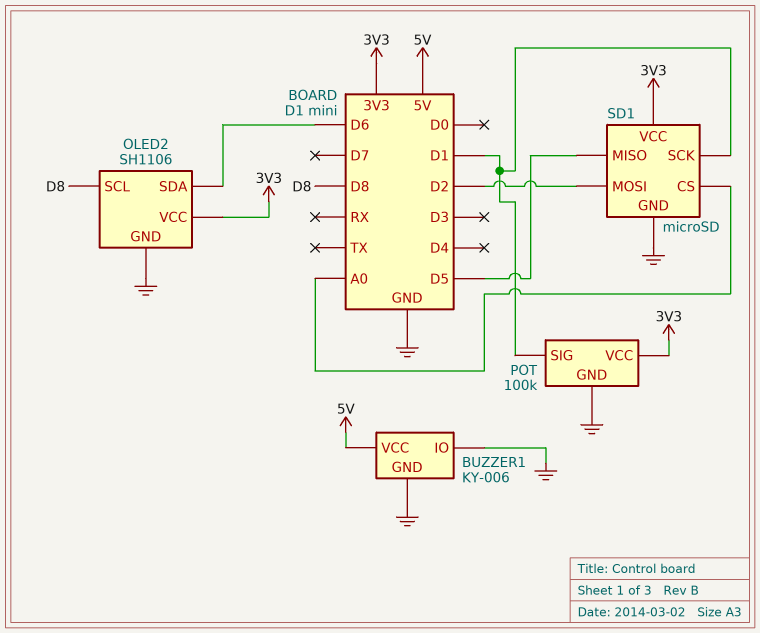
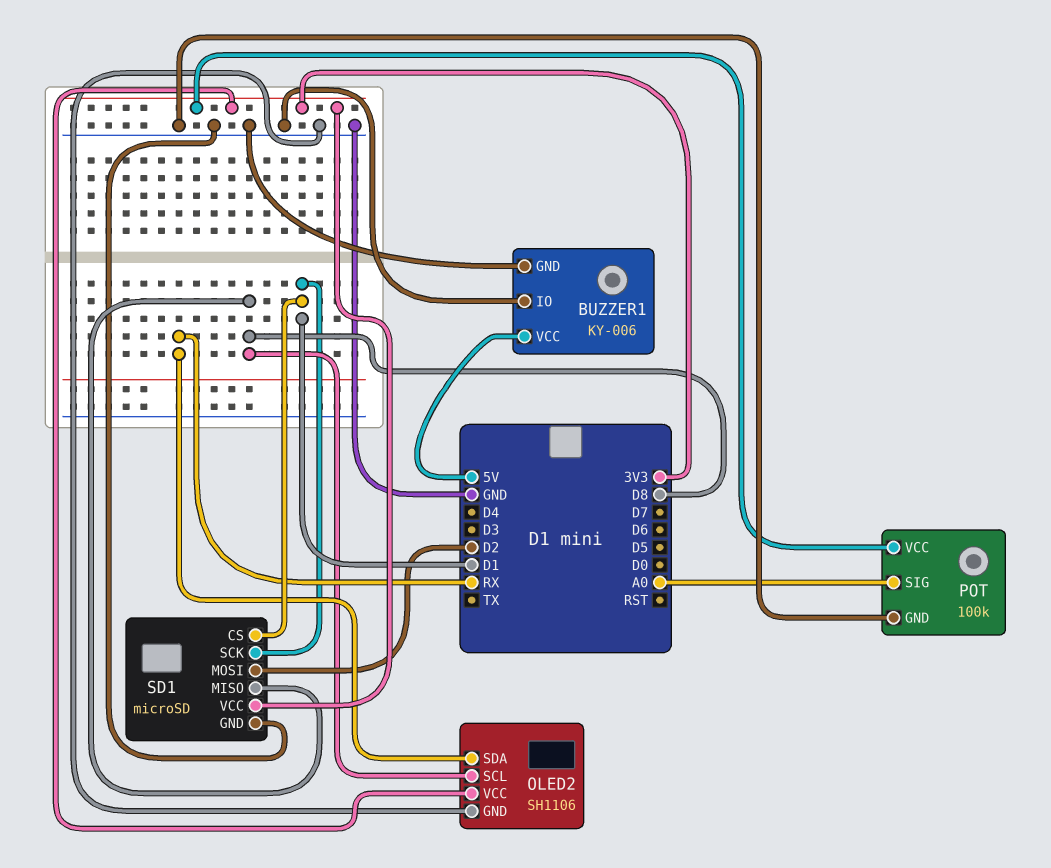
OLED2 pin SDA: D6 -> RX
POT pin SIG: D1 -> A0
SD1 pin CS: A0 -> D1
SD1 pin MISO: D5 -> D8

